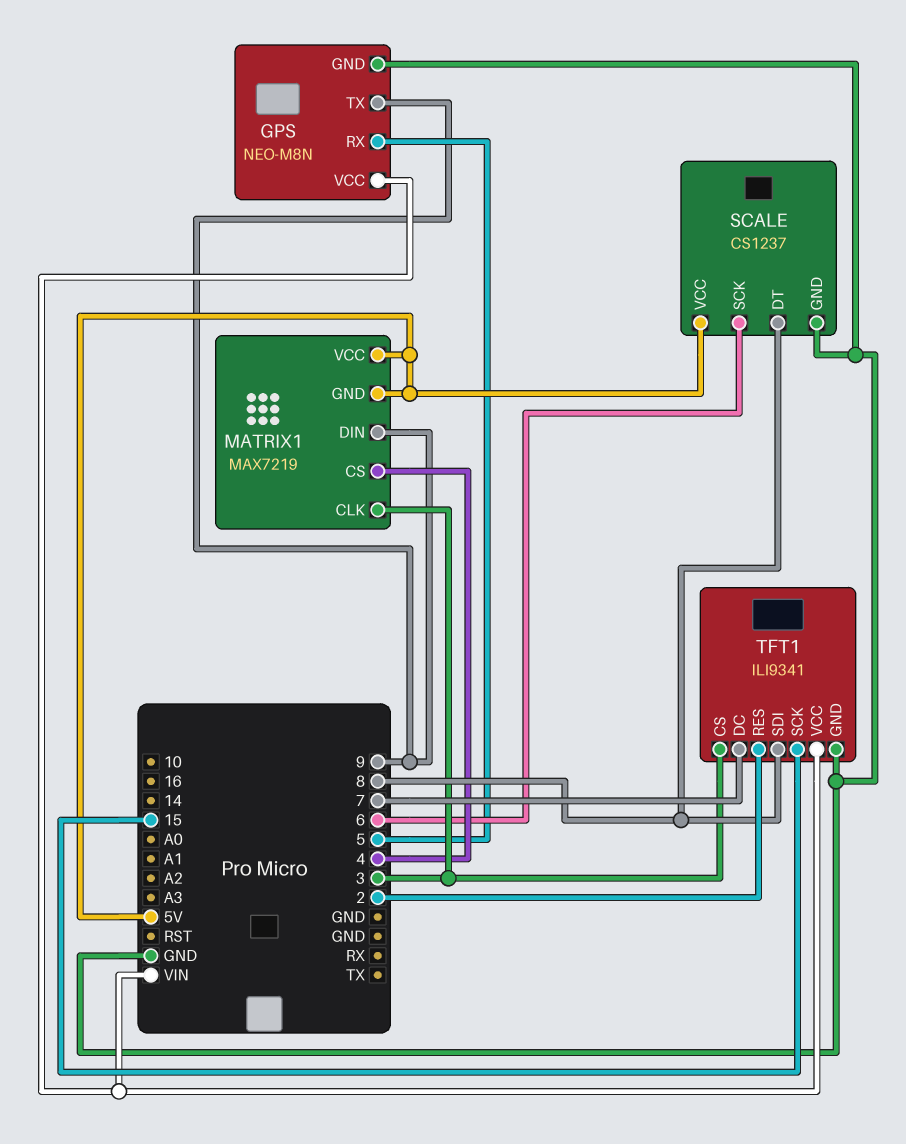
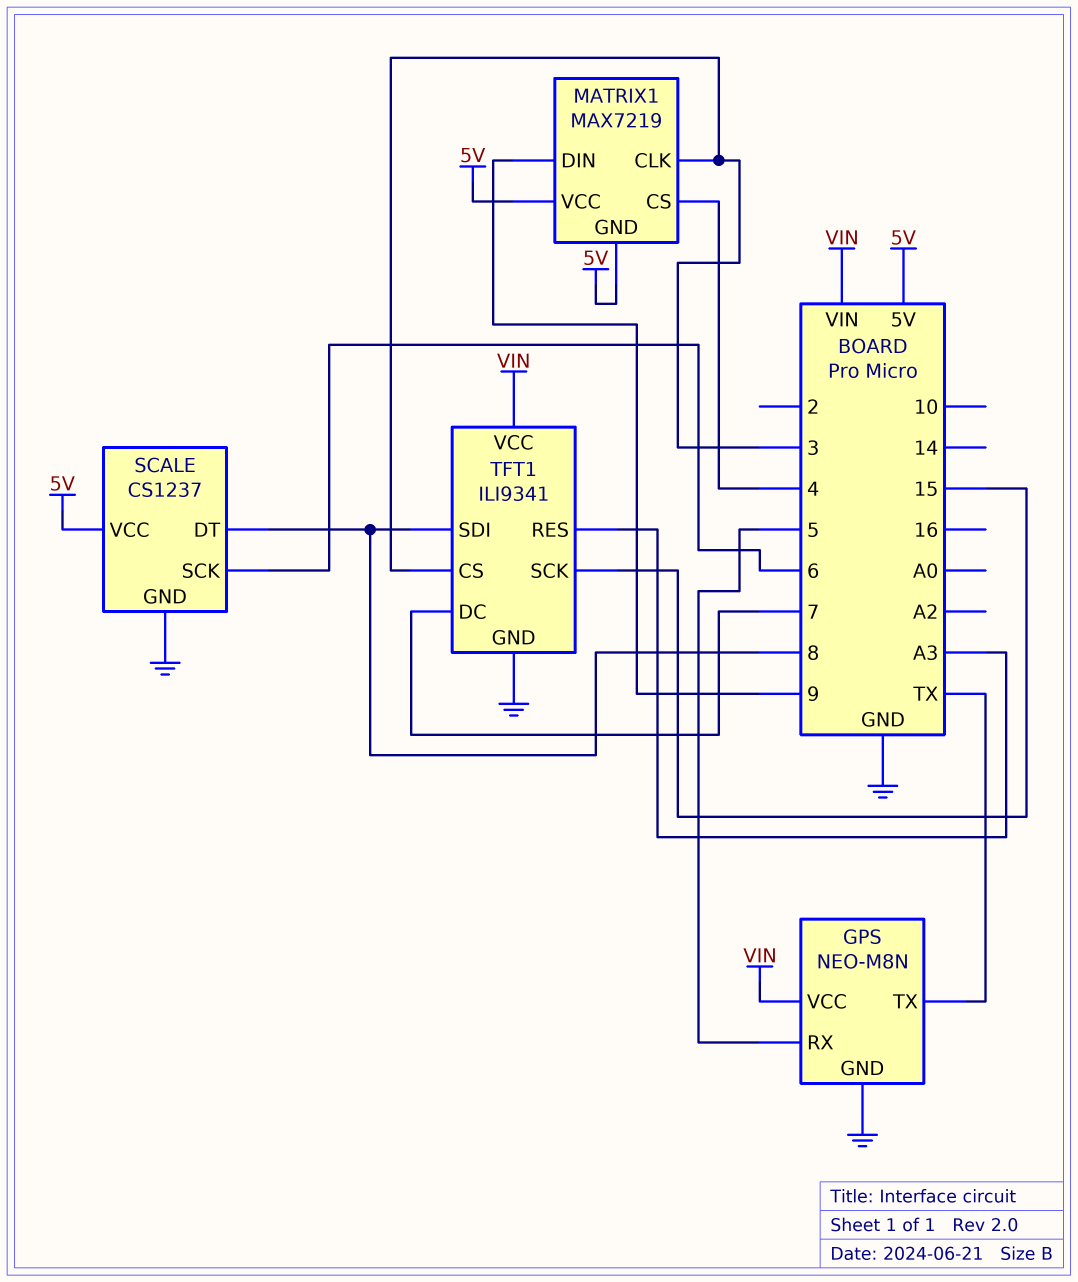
GPS pin TX: 9 -> TX
TFT1 pin RES: 2 -> A3

